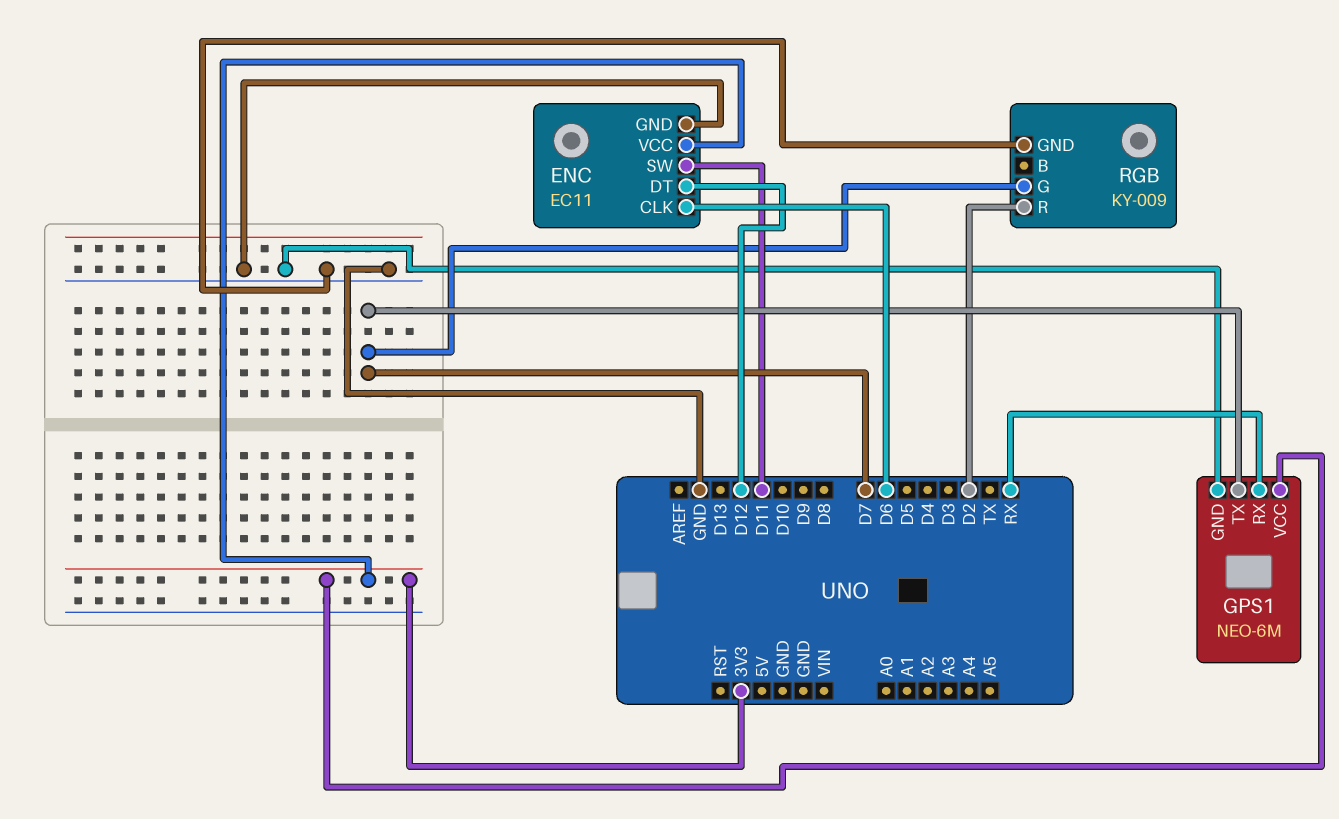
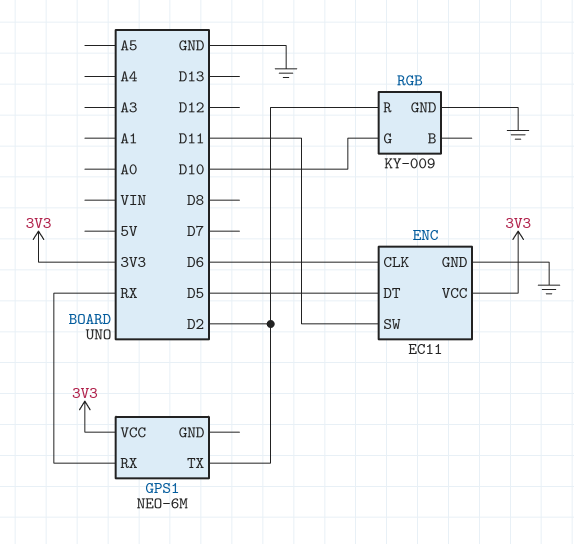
ENC pin DT: D12 -> D5
GPS1 pin GND: GND -> none
GPS1 pin TX: D7 -> D2
RGB pin G: D7 -> D10

